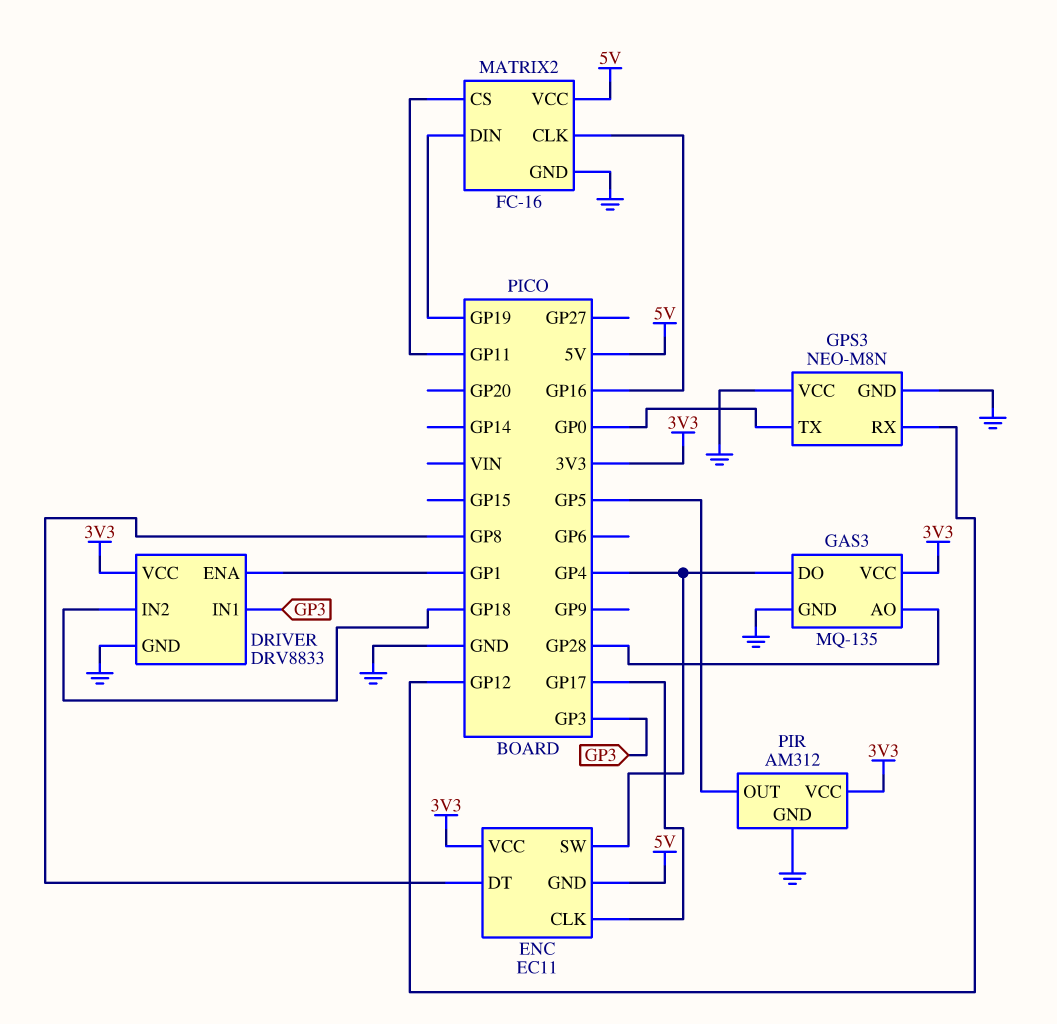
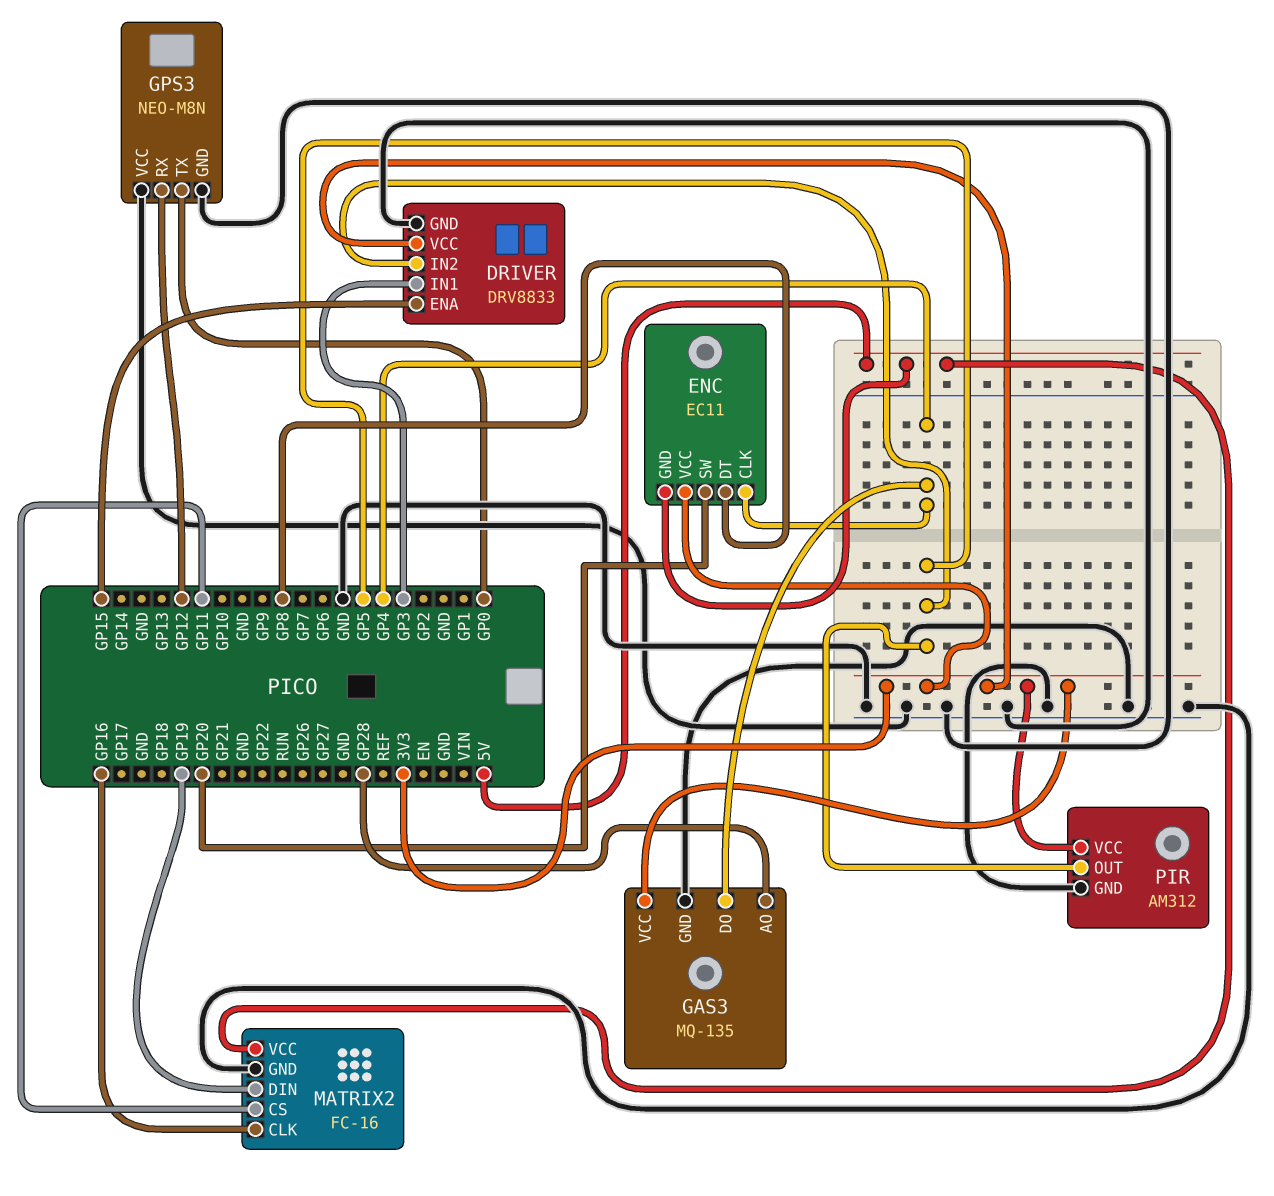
DRIVER pin ENA: GP1 -> GP15
DRIVER pin IN2: GP18 -> GP5
ENC pin CLK: GP17 -> GP4
ENC pin SW: GP4 -> GP20

